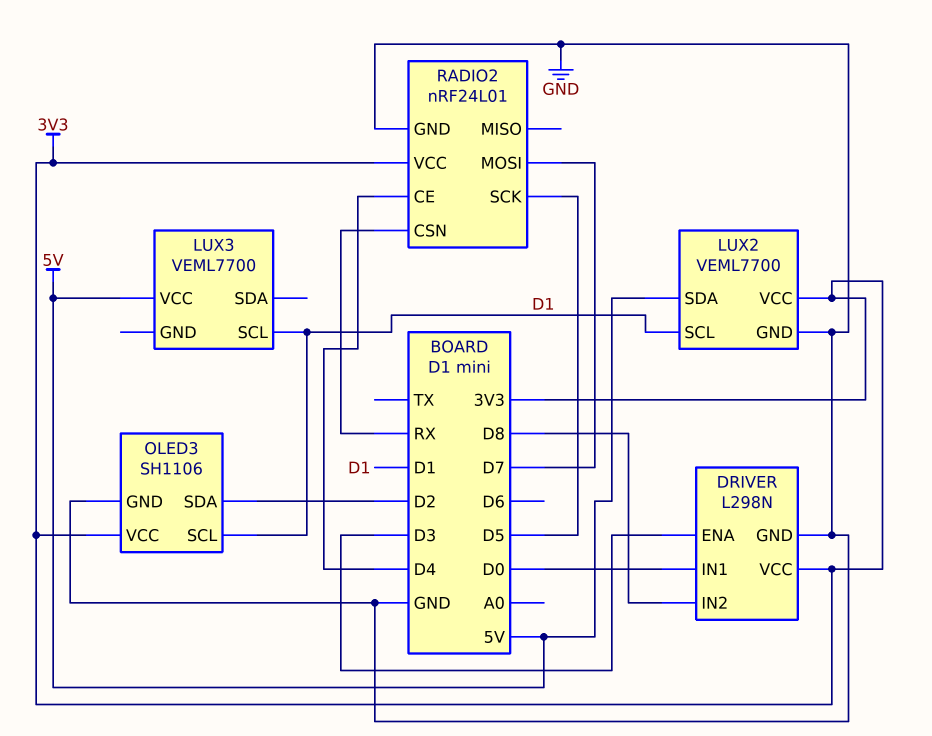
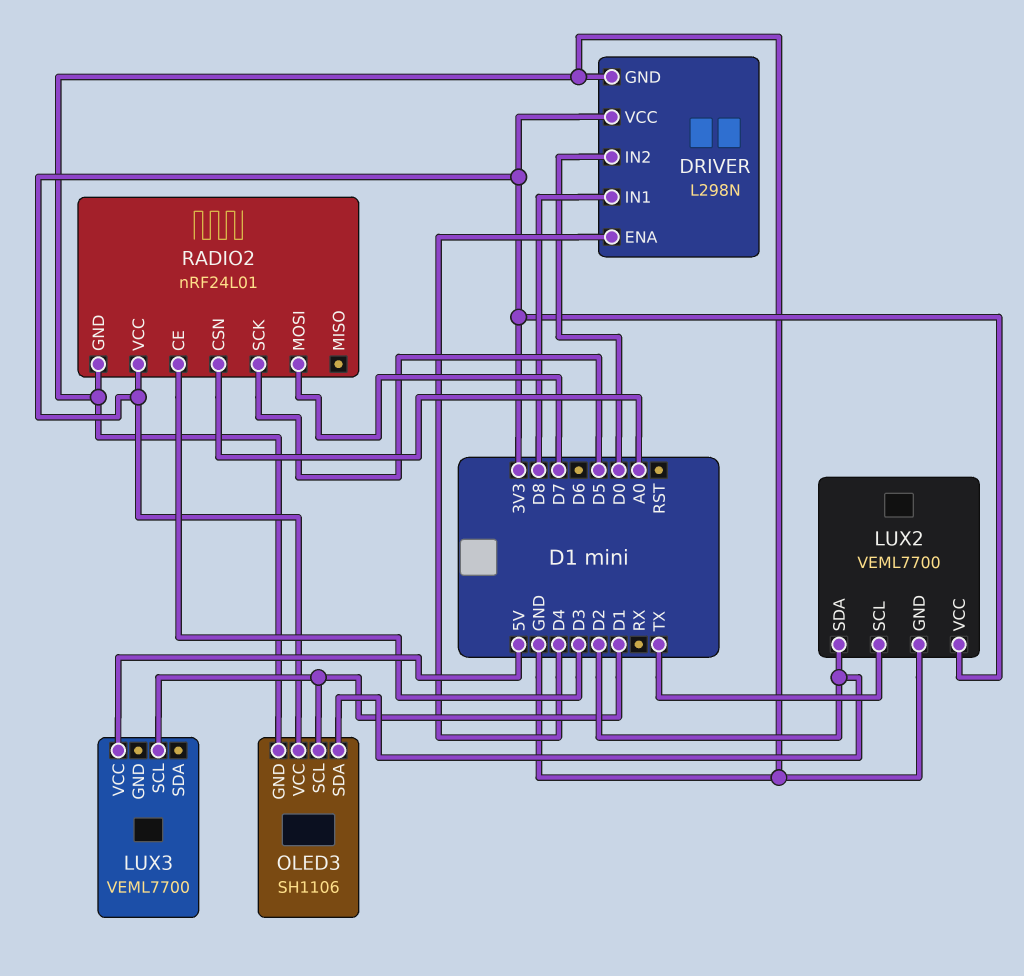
DRIVER pin ENA: D3 -> D4
DRIVER pin IN1: D0 -> D8
DRIVER pin IN2: D8 -> D0
LUX2 pin SCL: D1 -> TX
LUX2 pin SDA: 5V -> D2
RADIO2 pin CE: D4 -> D3
RADIO2 pin CSN: RX -> A0

